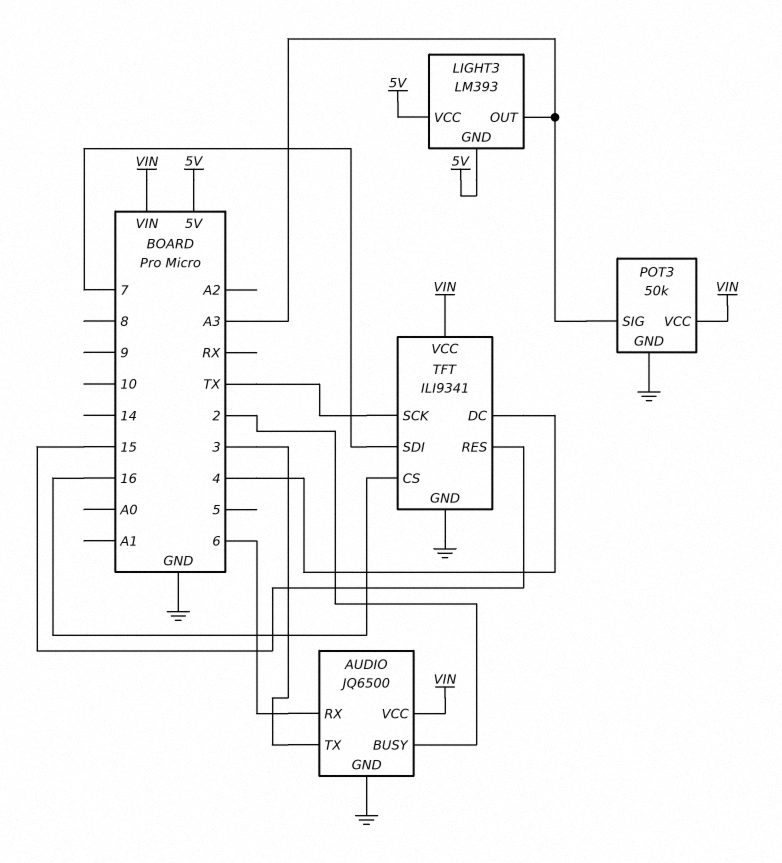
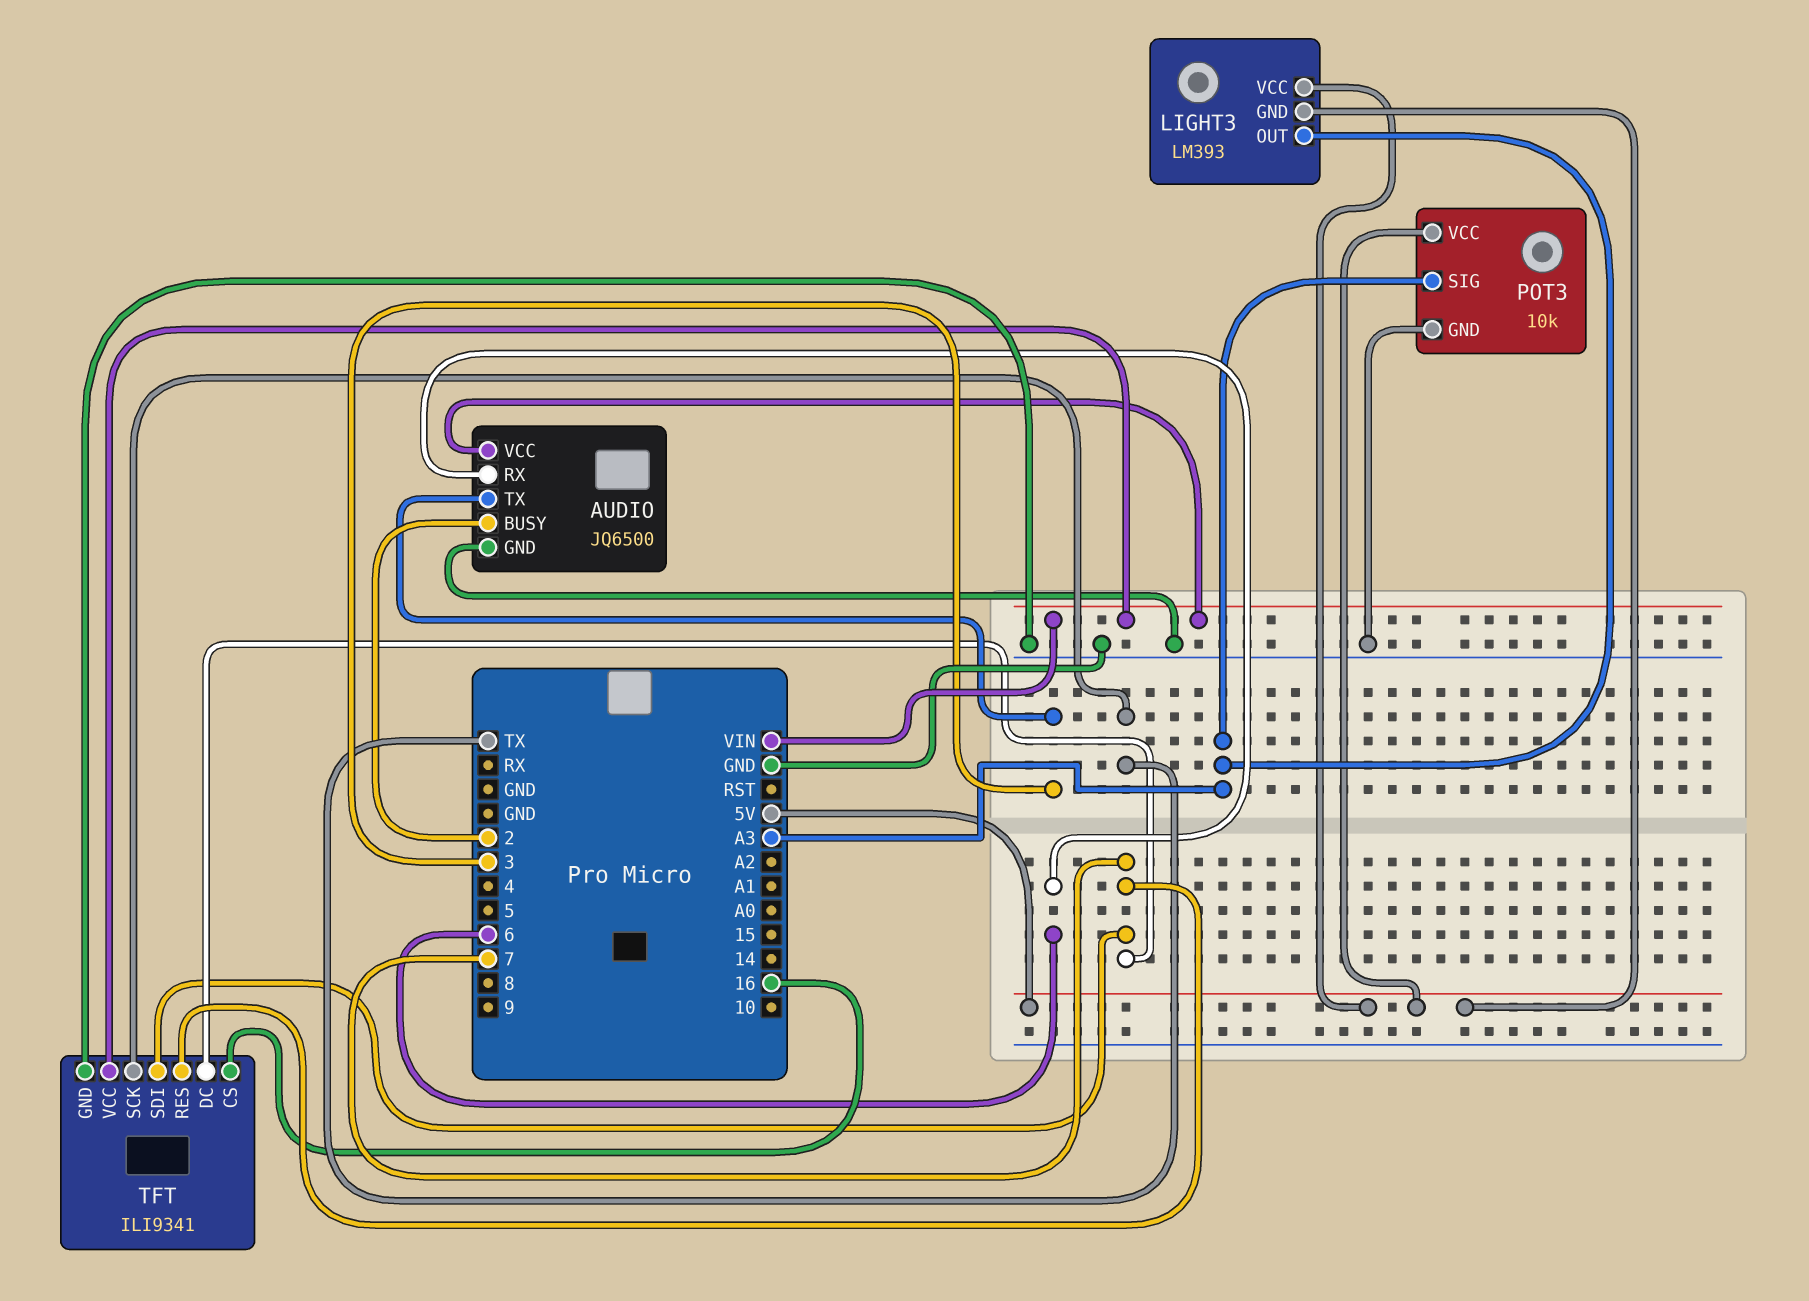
POT3: 50k -> 10k
POT3 pin VCC: VIN -> 5V
TFT pin DC: 4 -> 7
TFT pin RES: 15 -> 7

